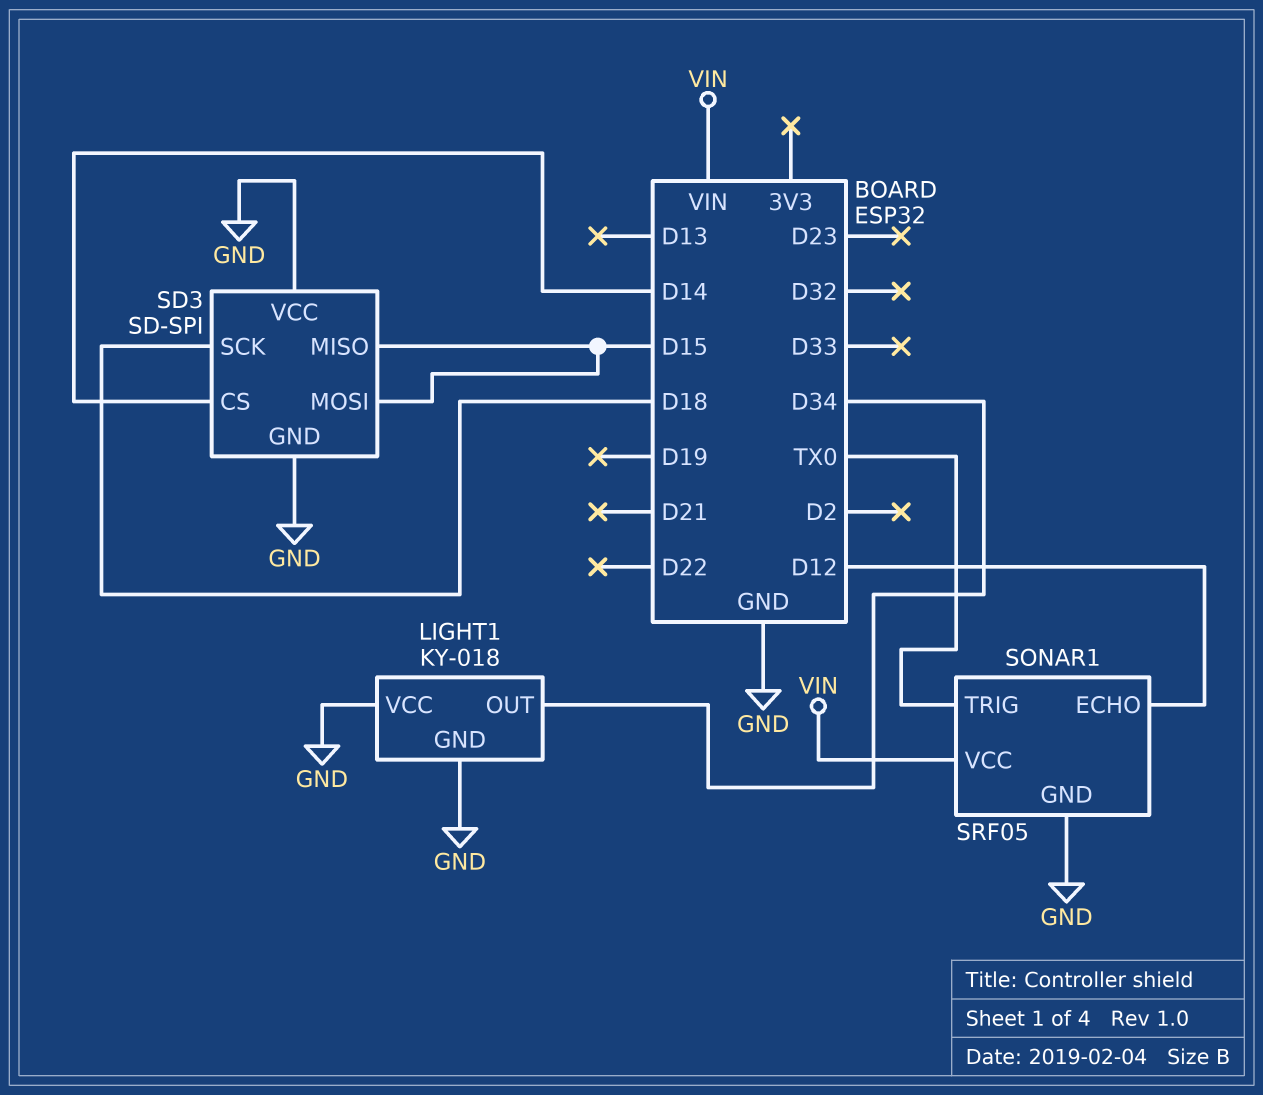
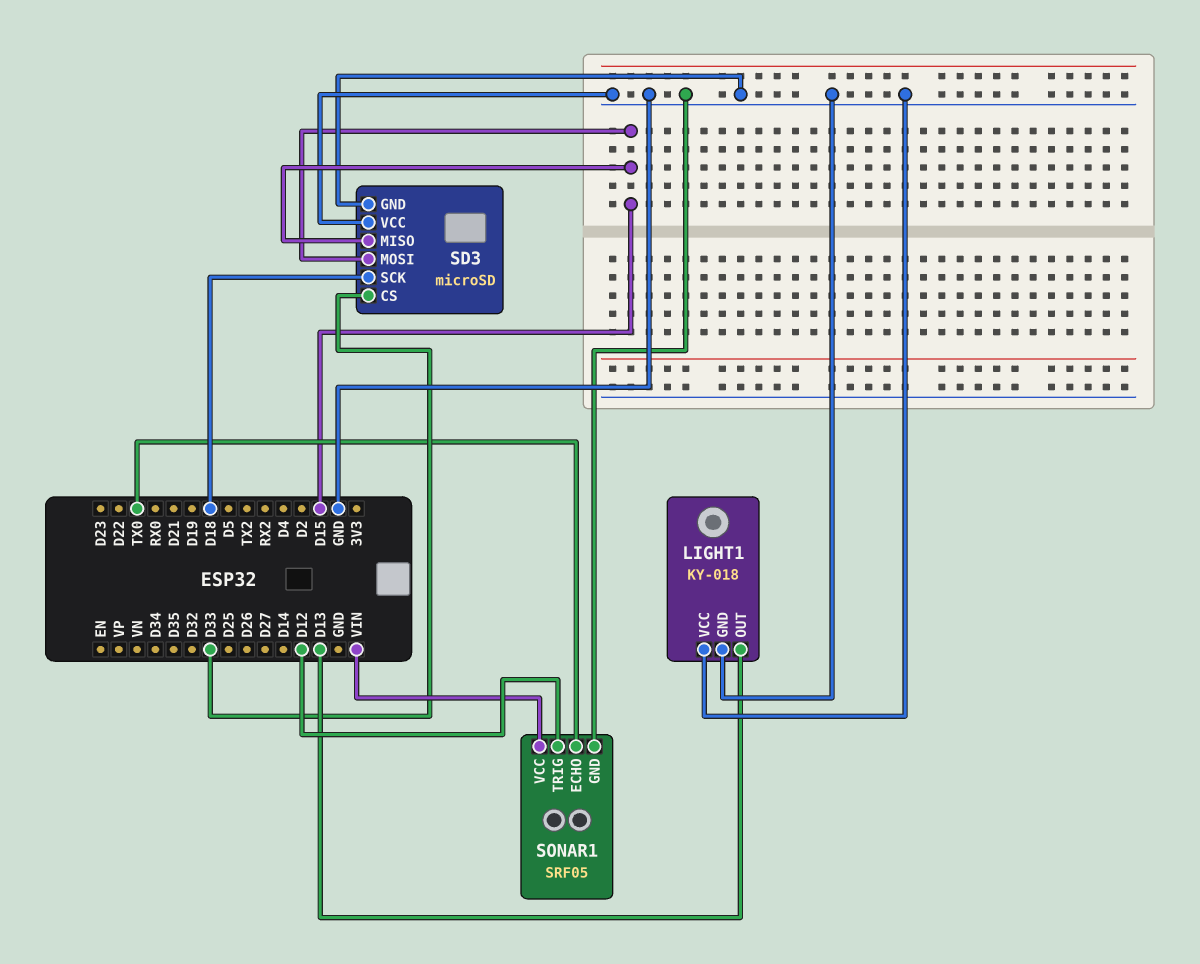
LIGHT1 pin OUT: D34 -> D13
SD3: SD-SPI -> microSD
SD3 pin CS: D14 -> D33
SONAR1 pin ECHO: D12 -> TX0
SONAR1 pin TRIG: TX0 -> D12

